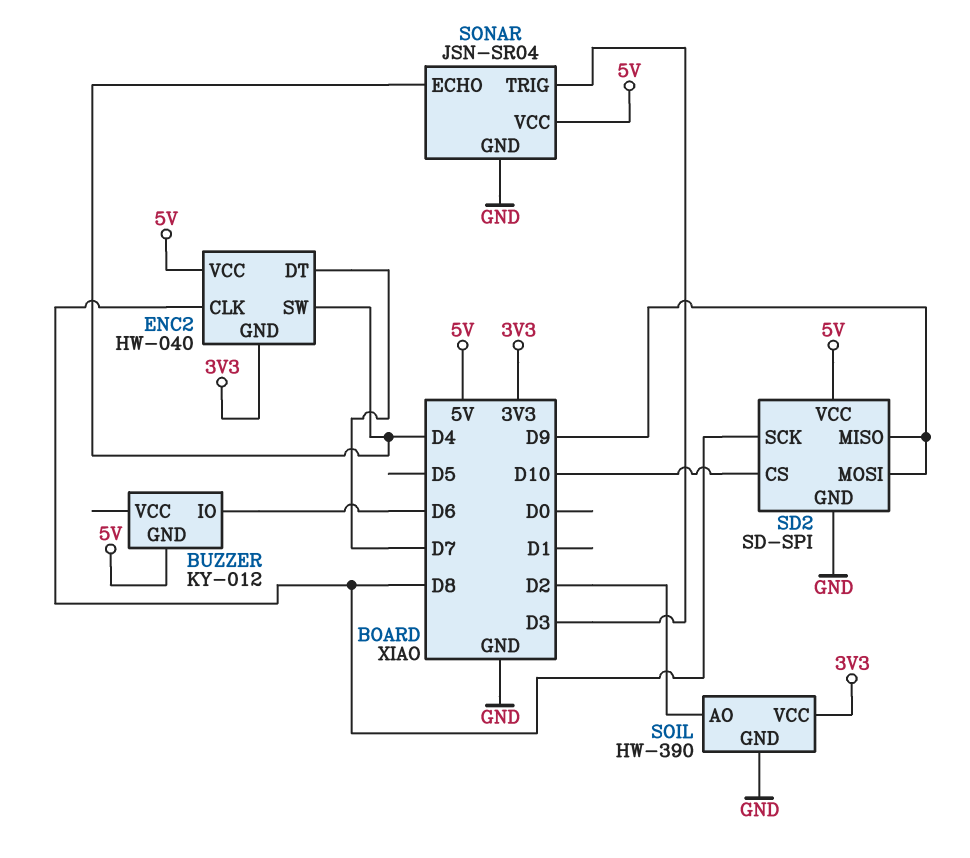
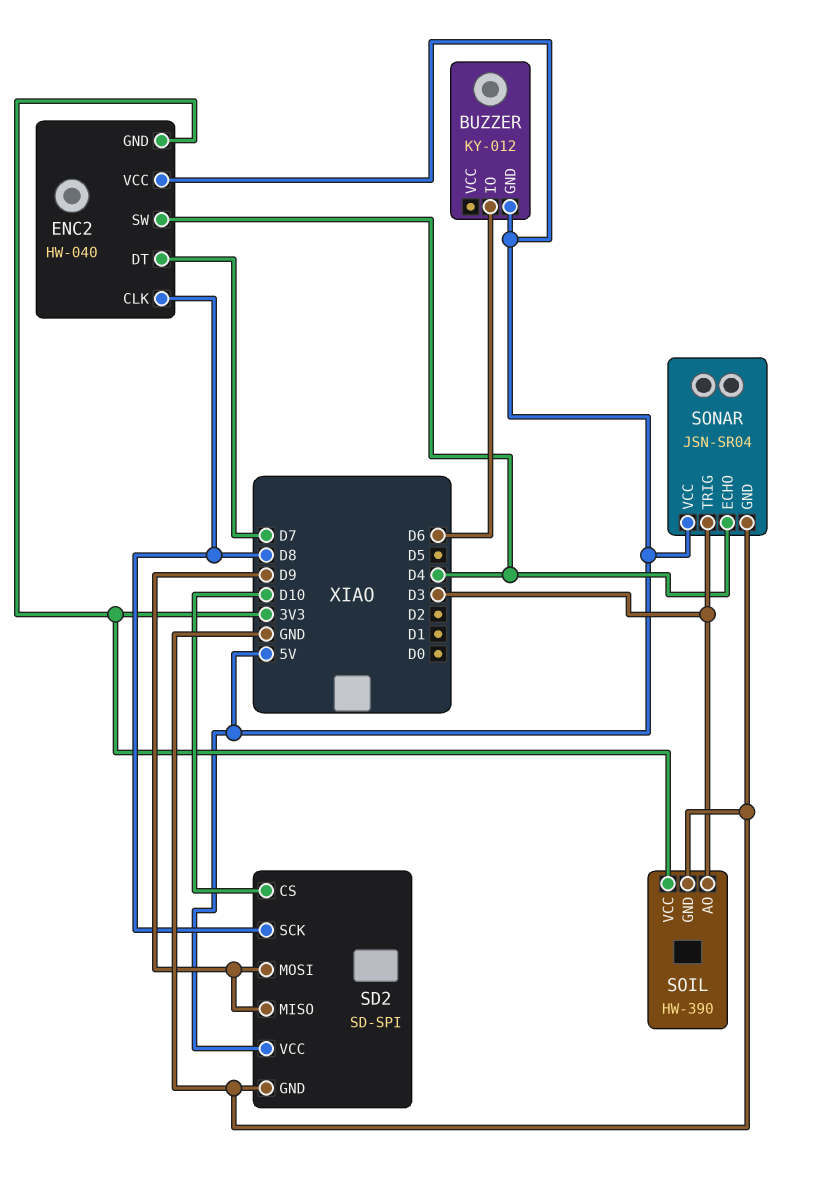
SOIL pin AO: D2 -> D3

